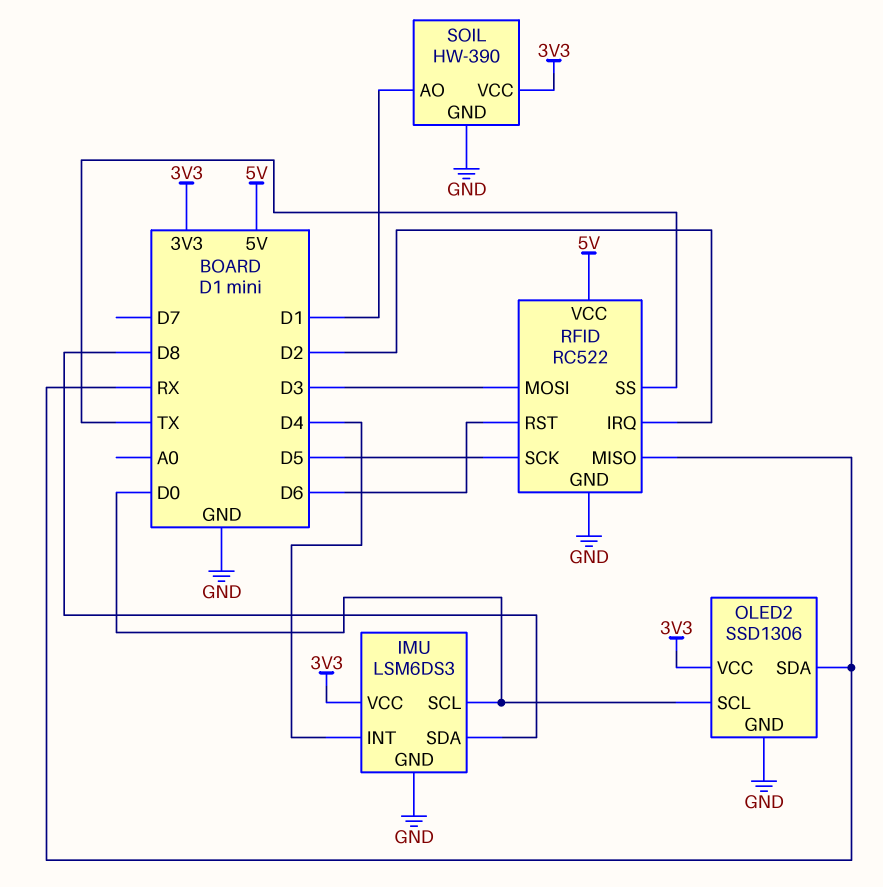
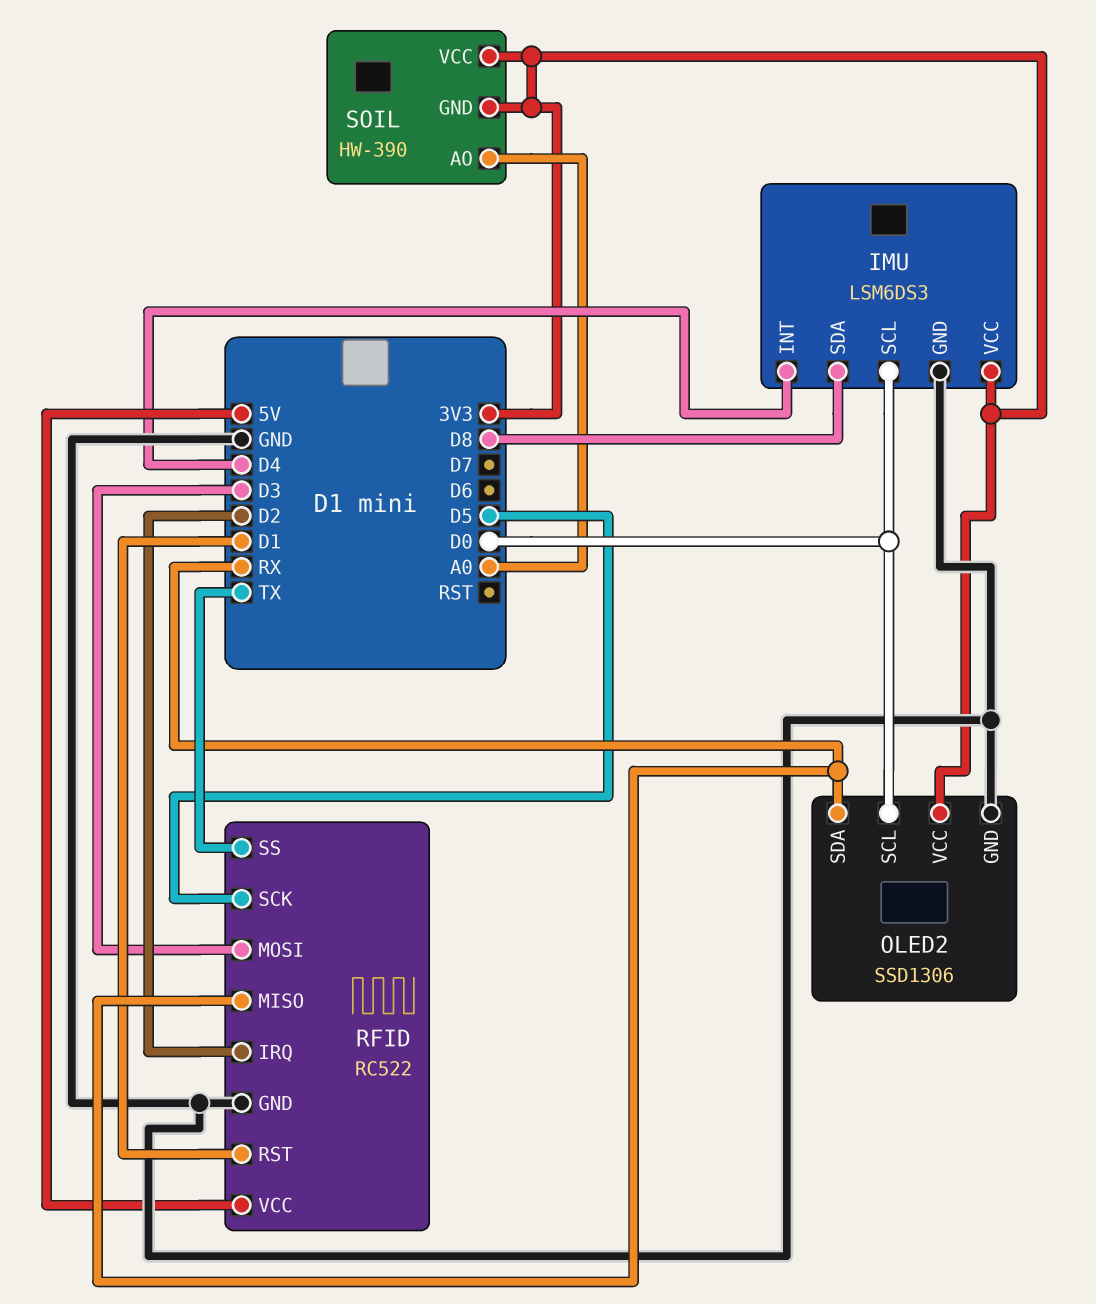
RFID pin RST: D6 -> D1
SOIL pin AO: D1 -> A0
SOIL pin GND: GND -> 3V3

